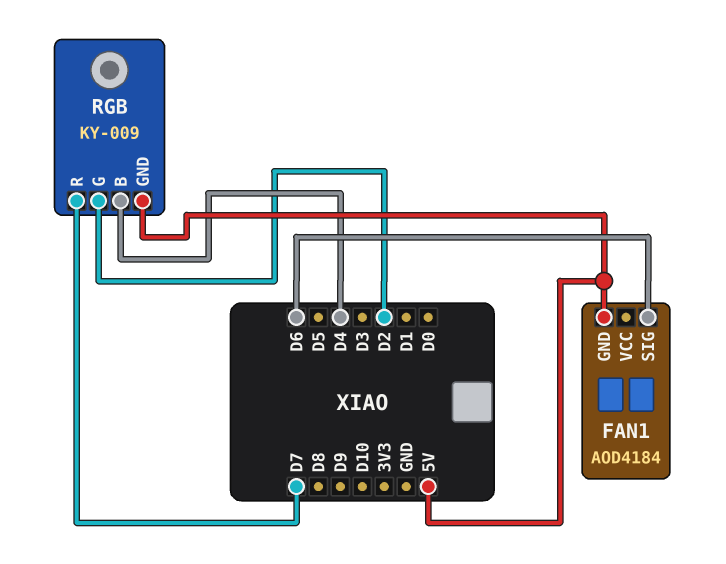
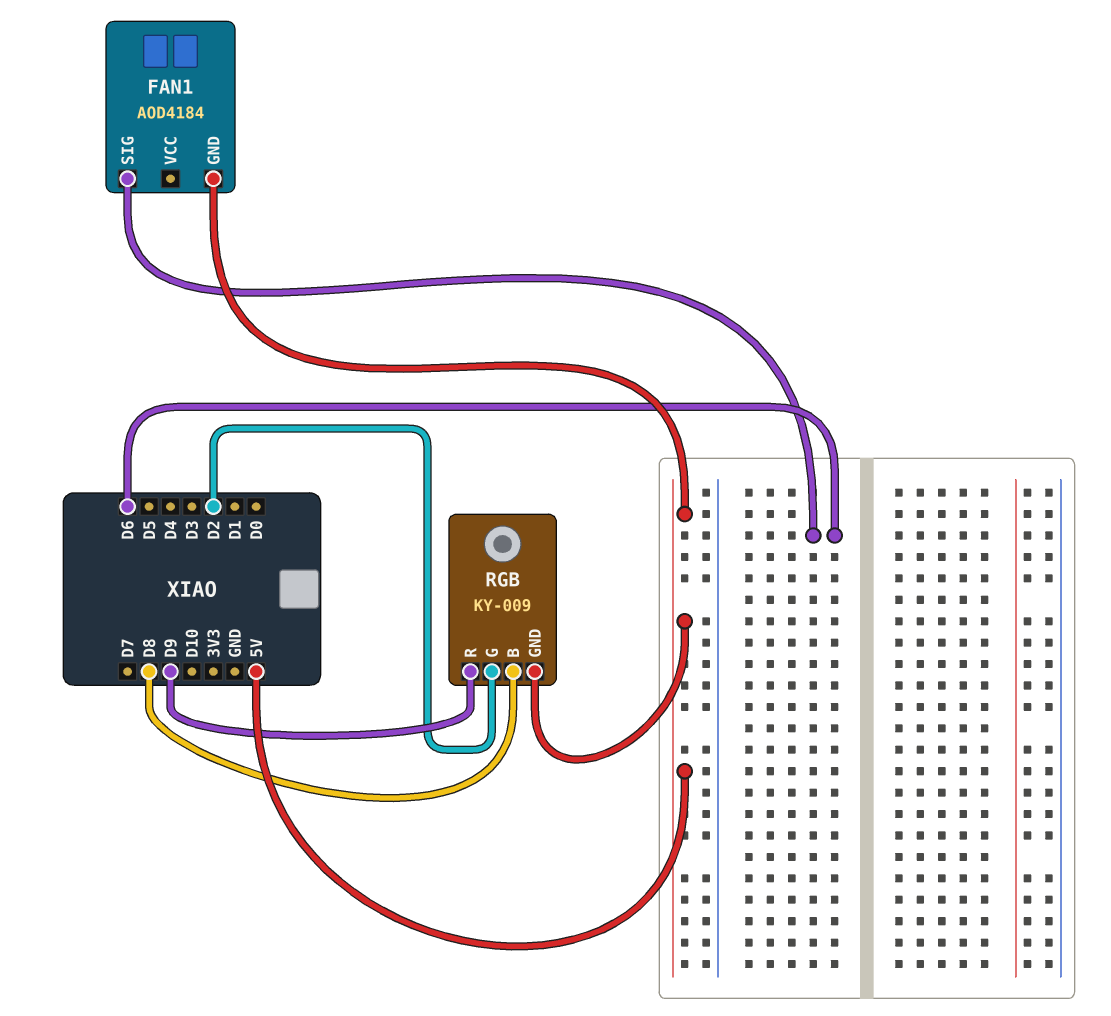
RGB pin B: D4 -> D8
RGB pin R: D7 -> D9

